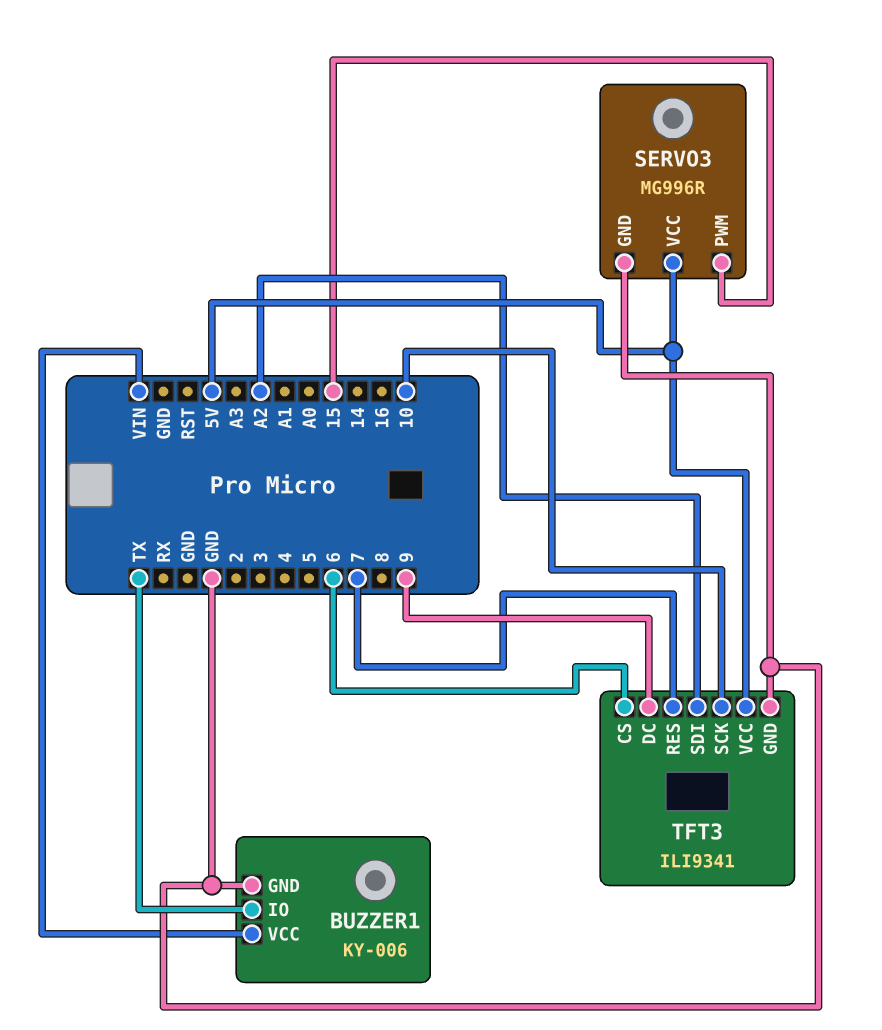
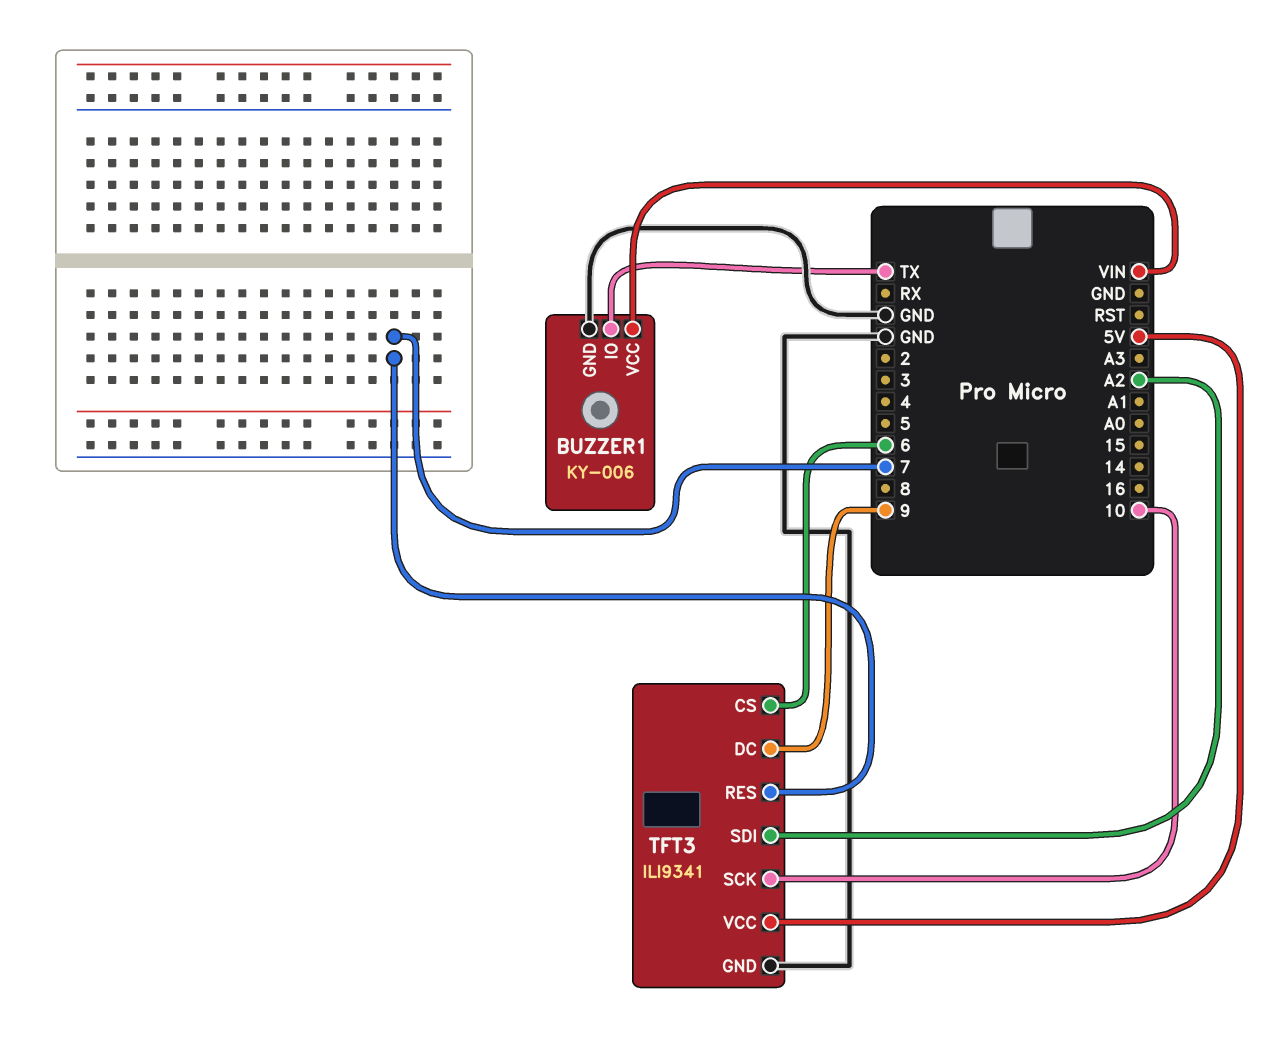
SERVO3: MG996R -> none
SERVO3 pin GND: GND -> none
SERVO3 pin PWM: 15 -> none
SERVO3 pin VCC: 5V -> none

